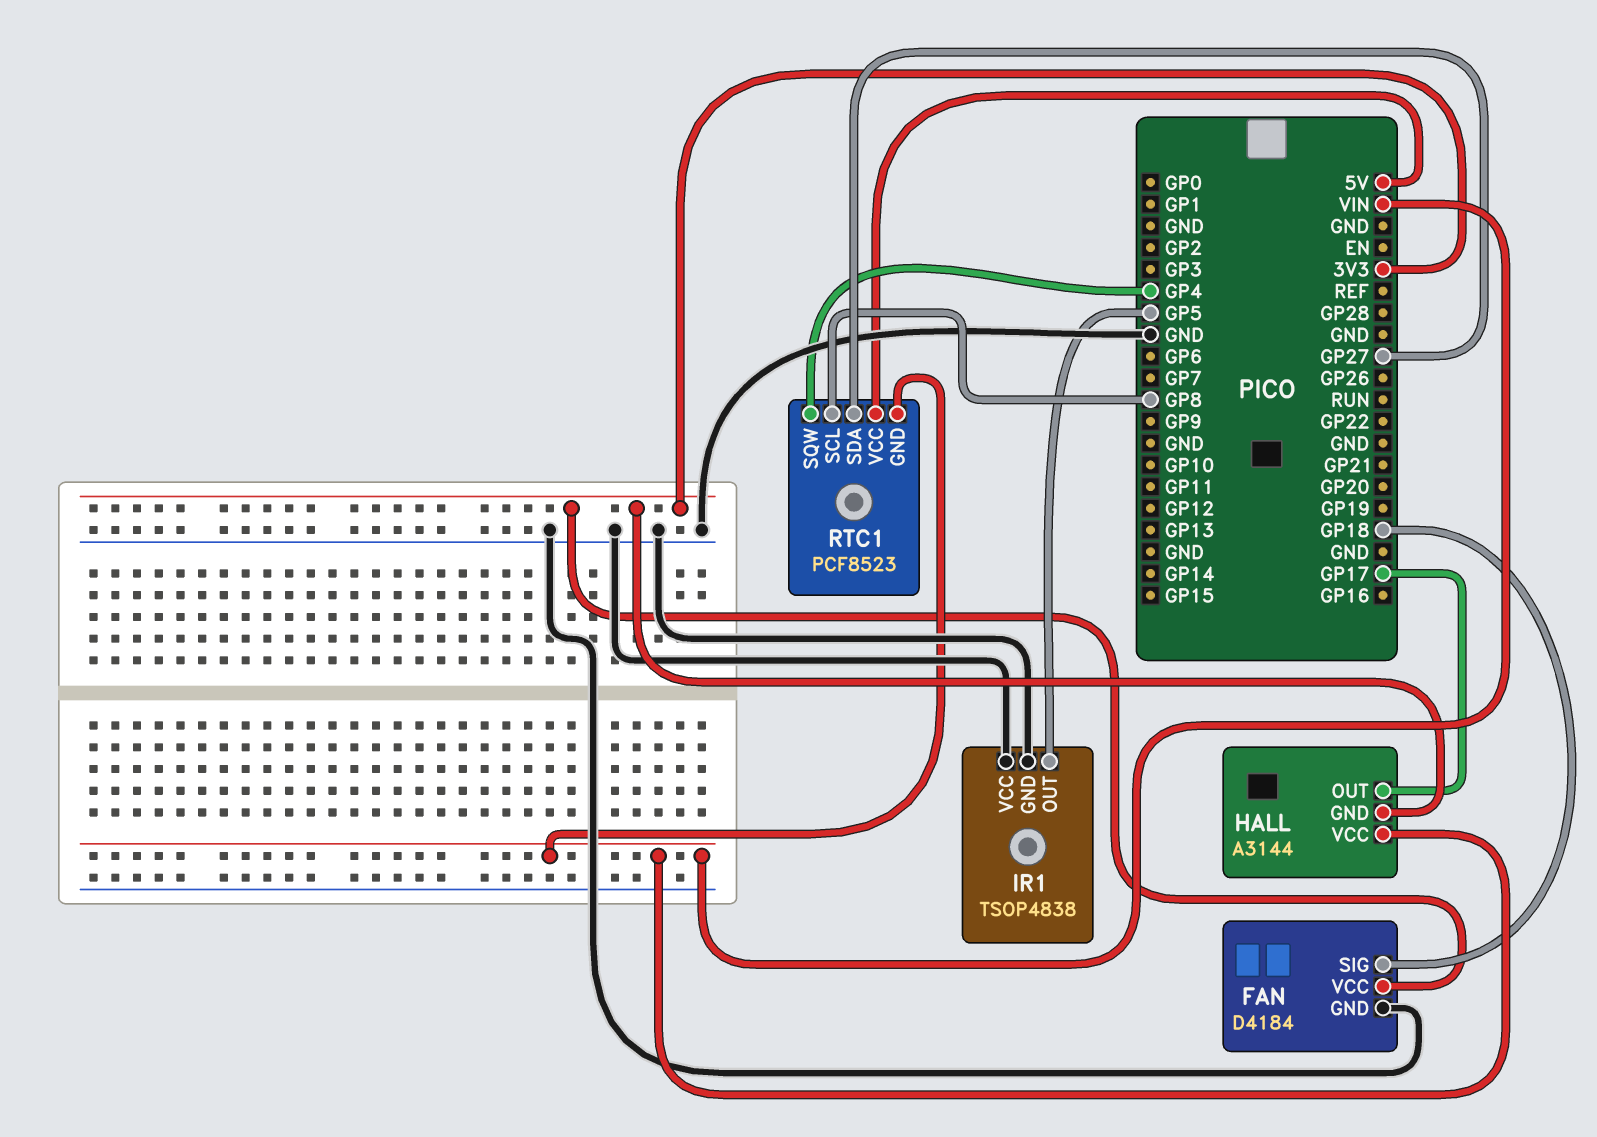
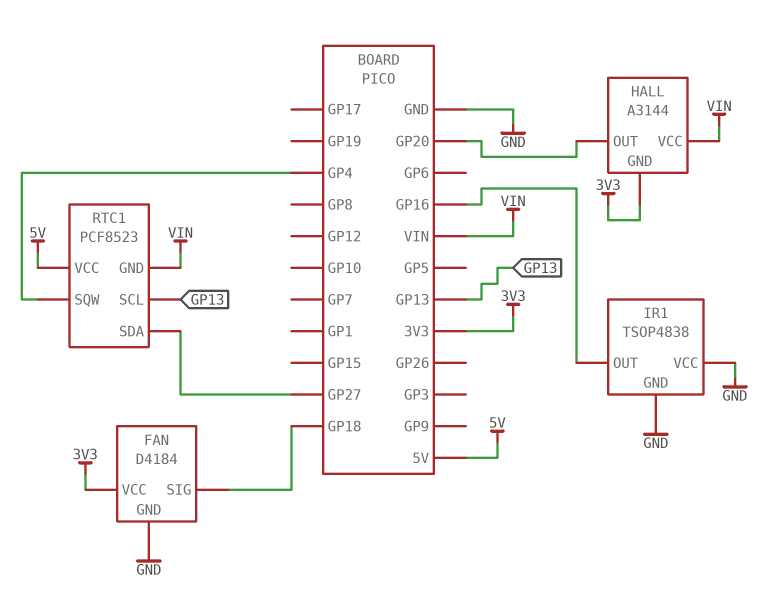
HALL pin OUT: GP17 -> GP20
IR1 pin OUT: GP5 -> GP16
RTC1 pin SCL: GP8 -> GP13

